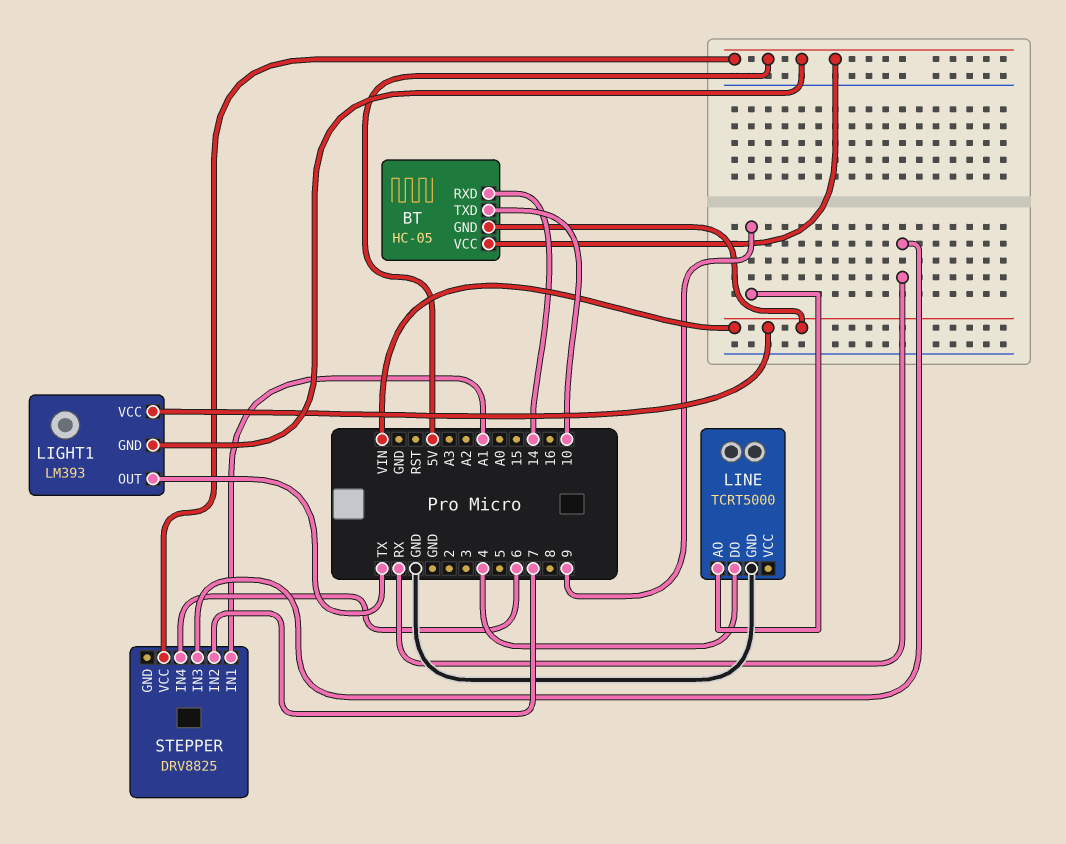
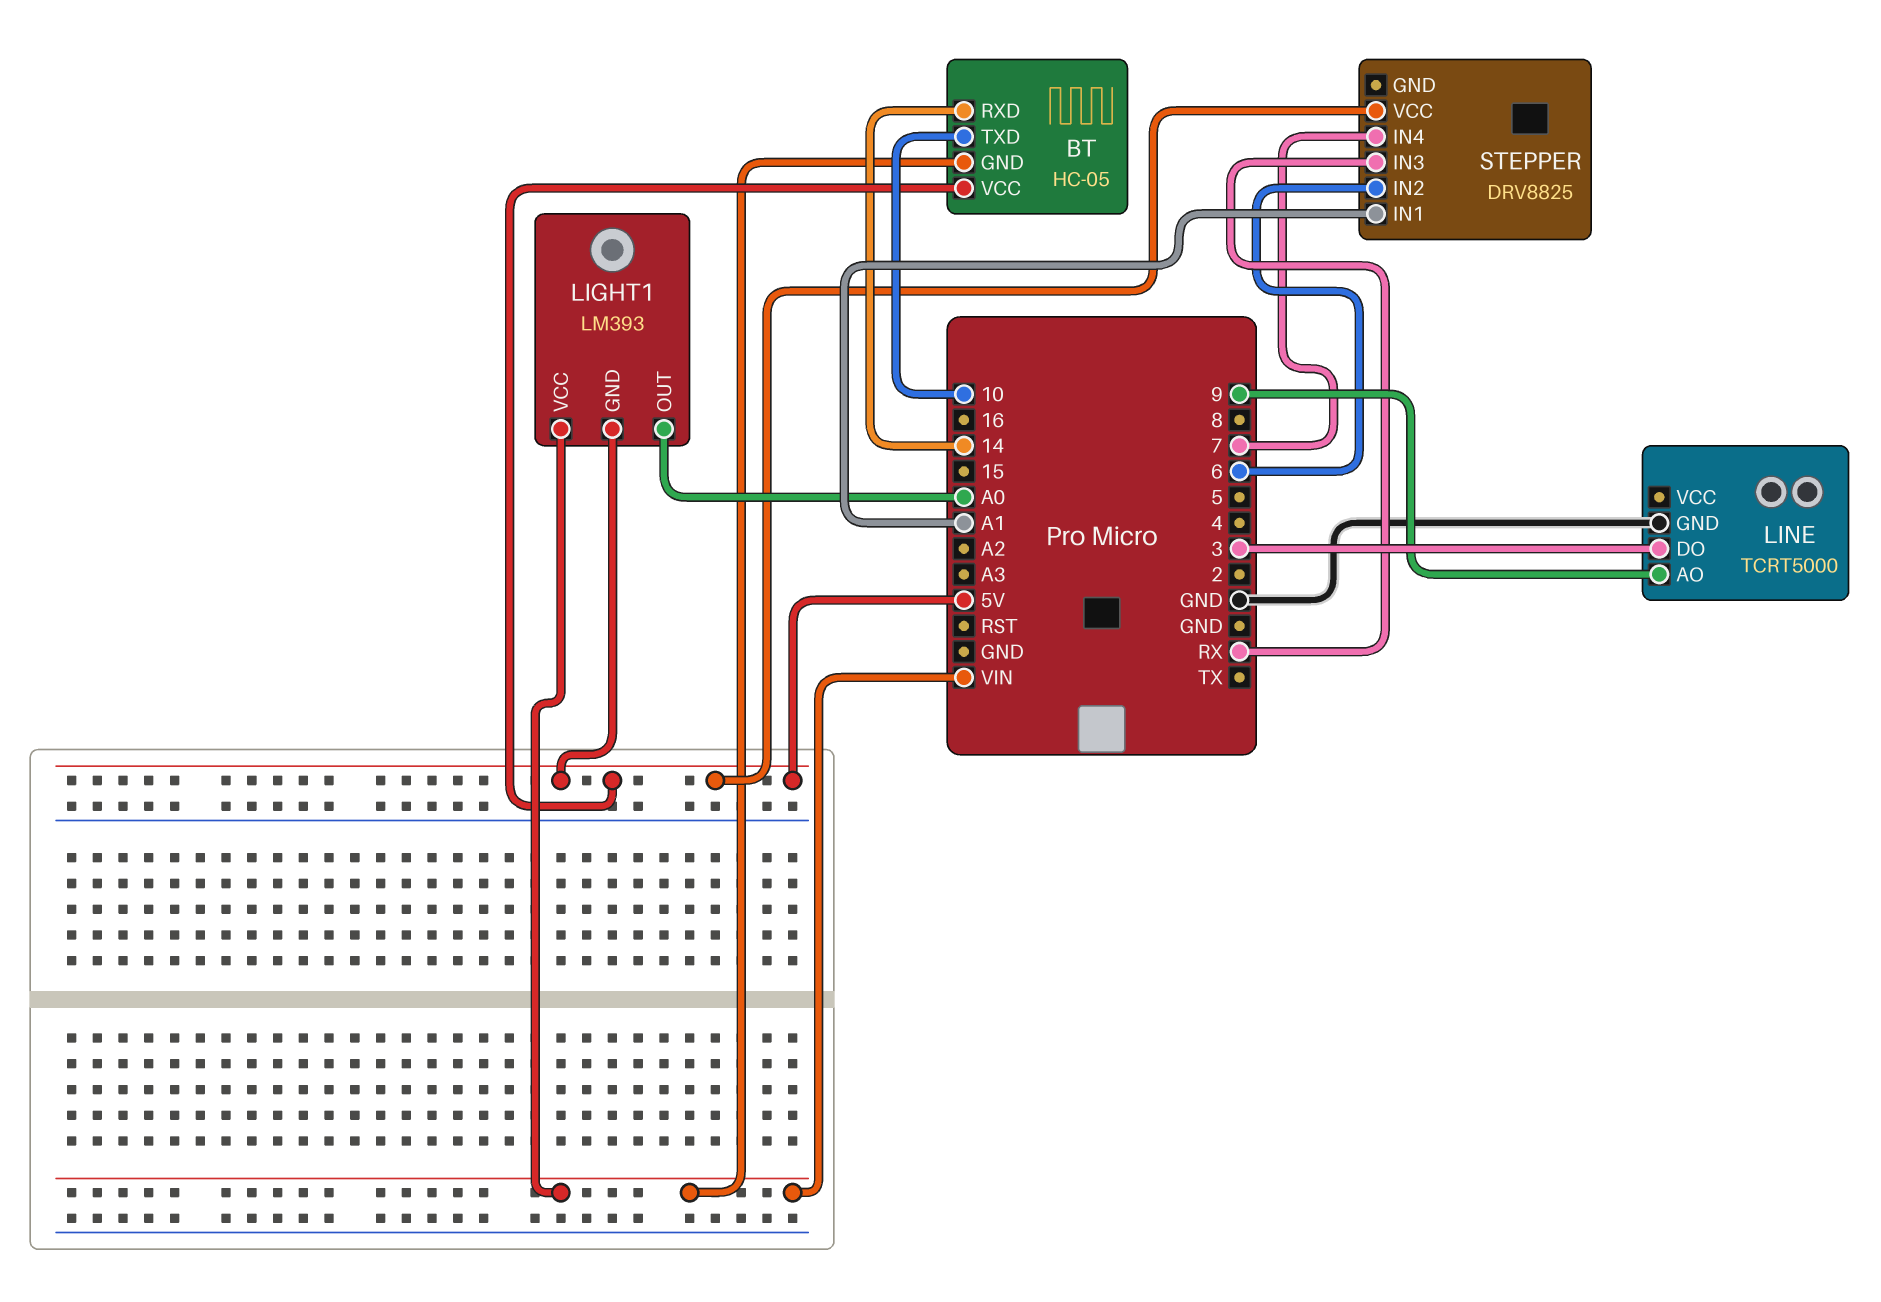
LIGHT1 pin OUT: TX -> A0
LINE pin DO: 4 -> 3
STEPPER pin IN2: 7 -> 6
STEPPER pin IN4: 6 -> 7

